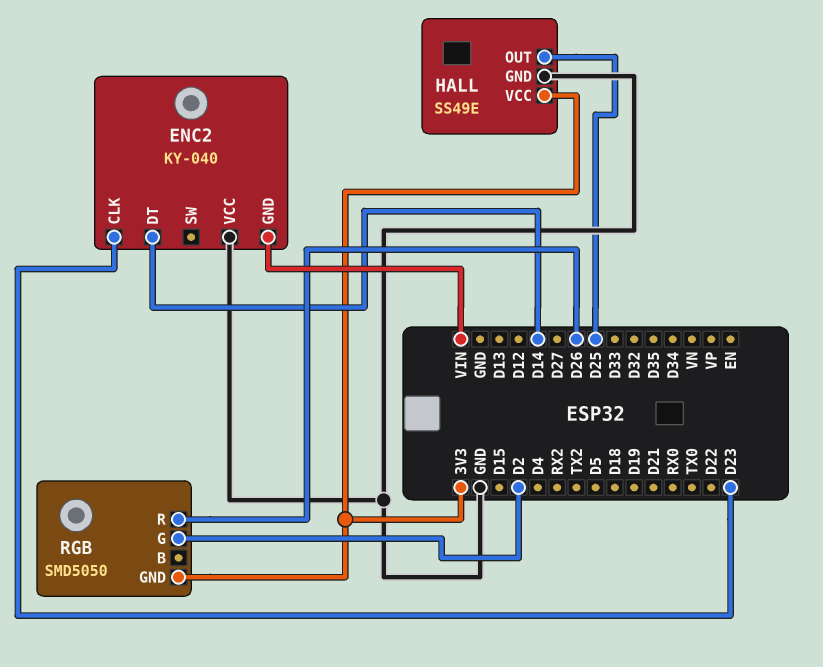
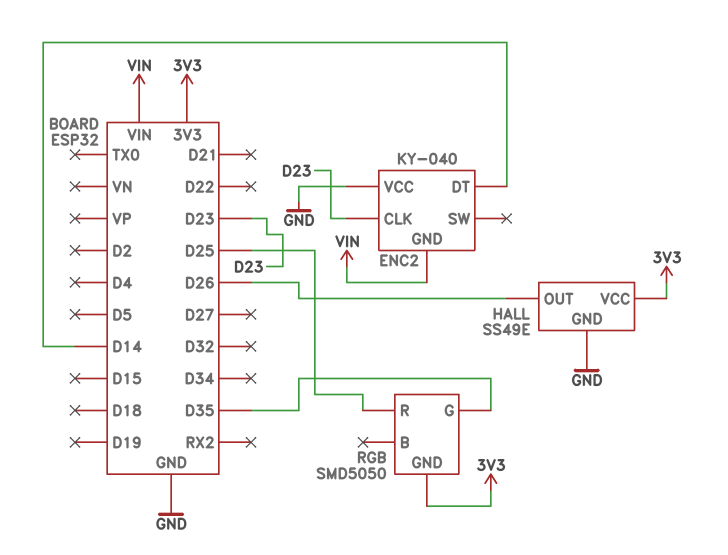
HALL pin OUT: D25 -> D26
RGB pin G: D2 -> D35
RGB pin R: D26 -> D25

